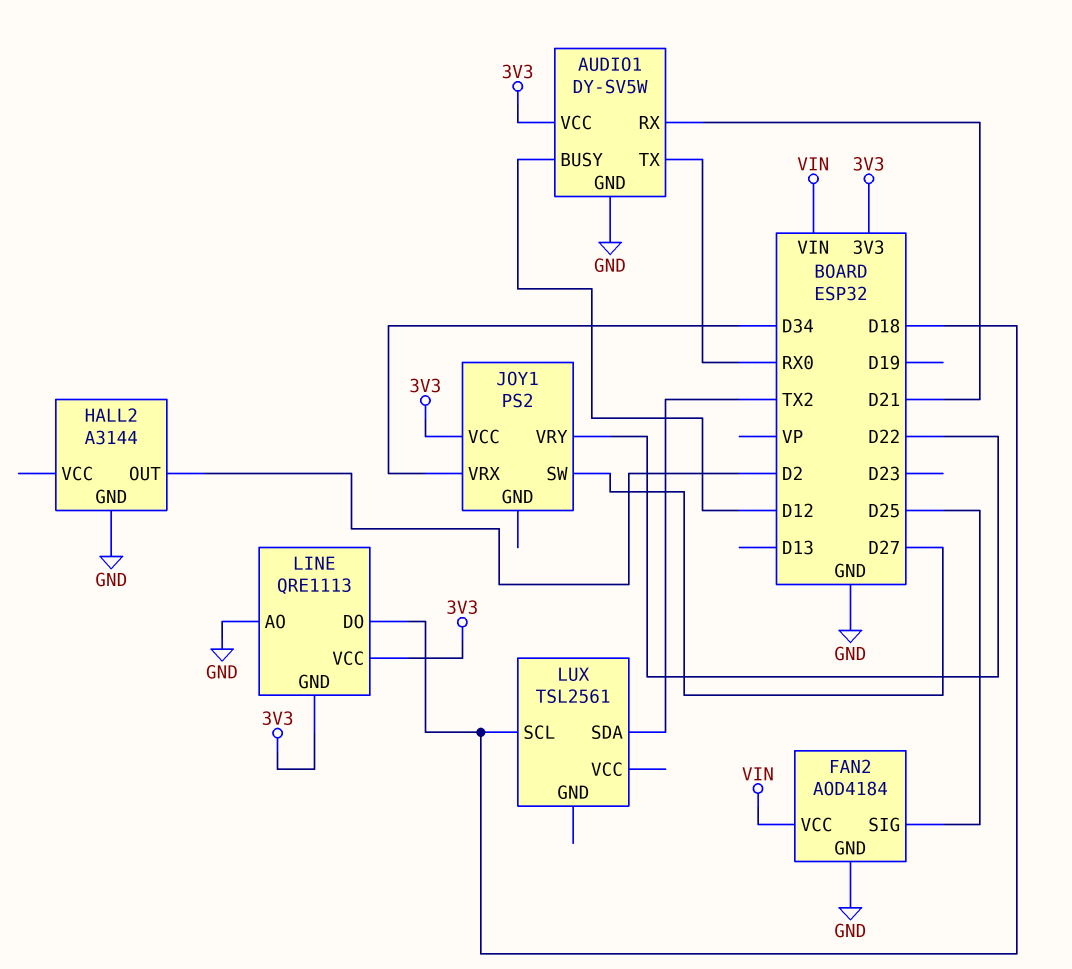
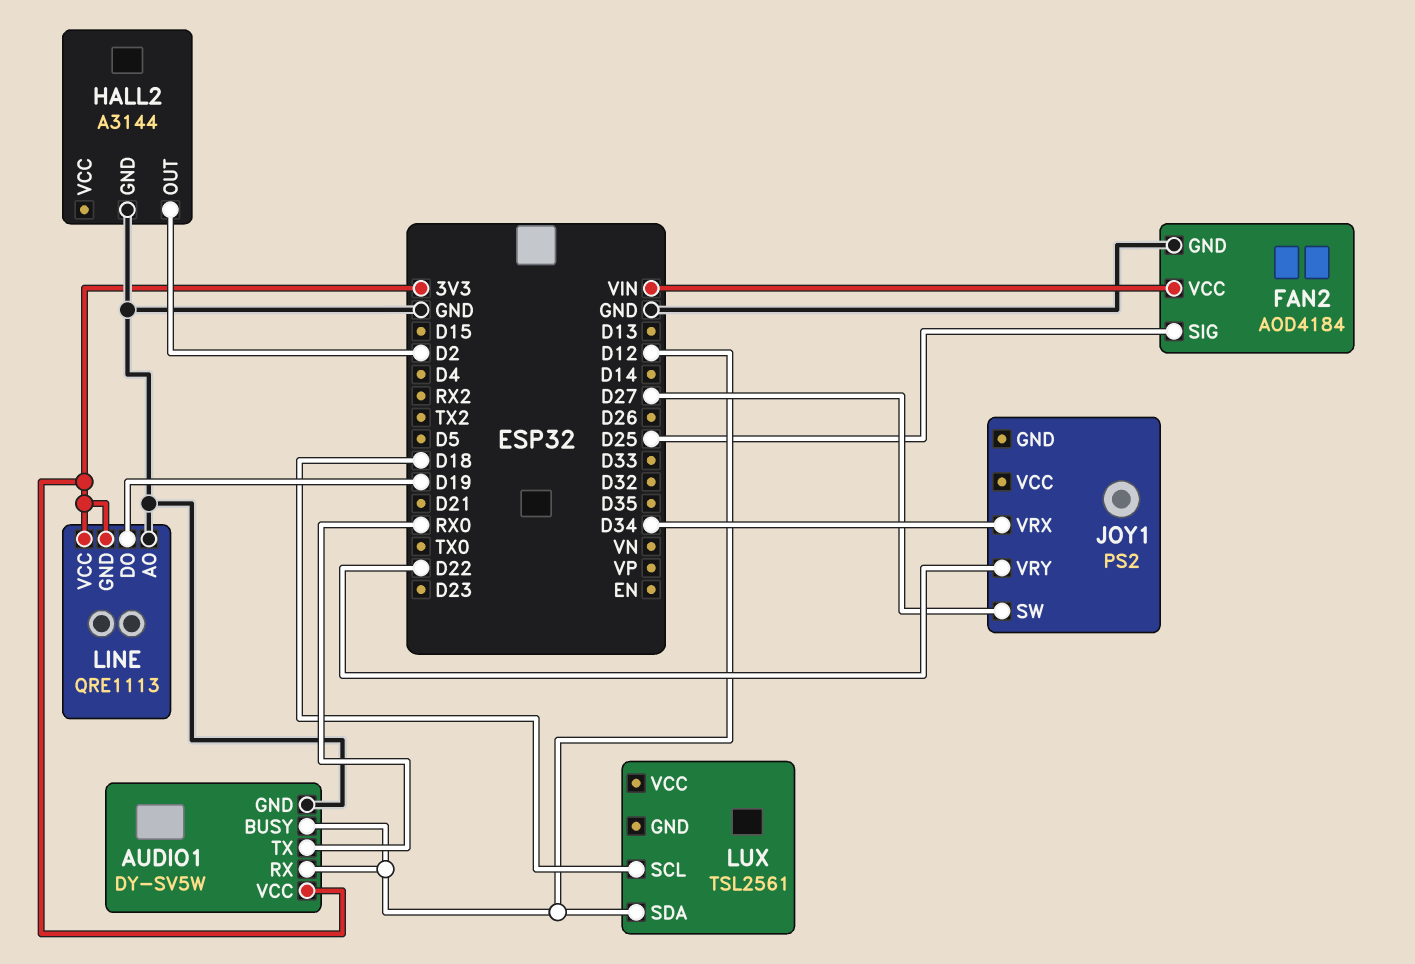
AUDIO1 pin RX: D21 -> D12
JOY1 pin VCC: 3V3 -> none
LINE pin DO: D18 -> D19
LUX pin SDA: TX2 -> D12

